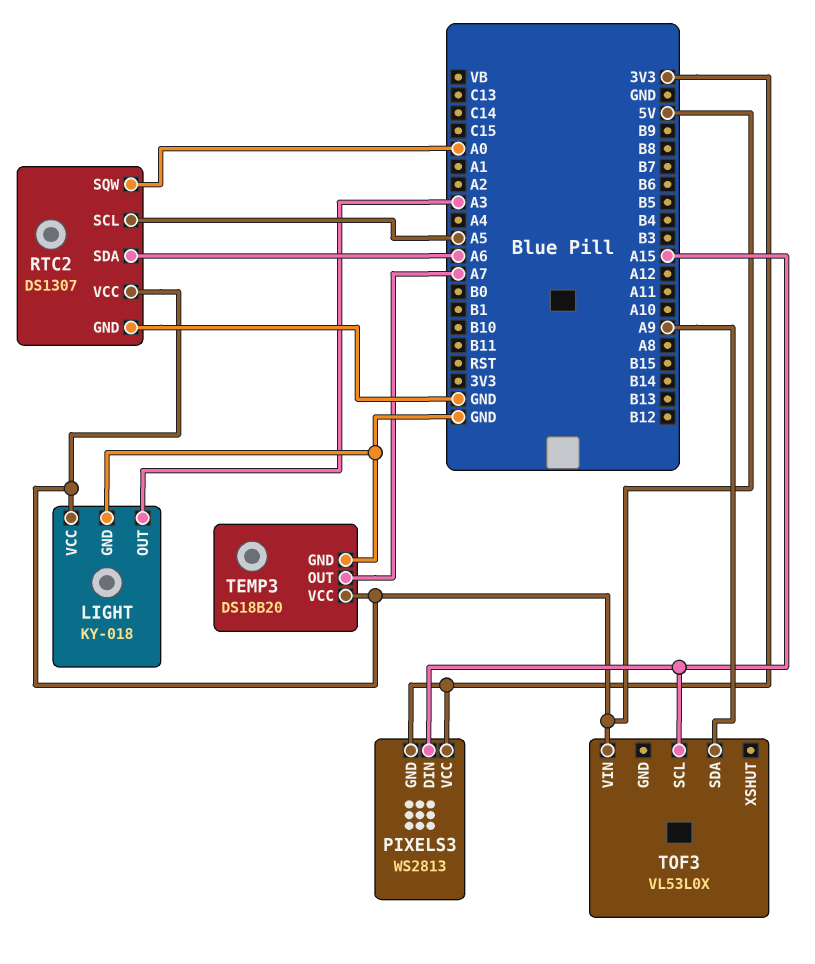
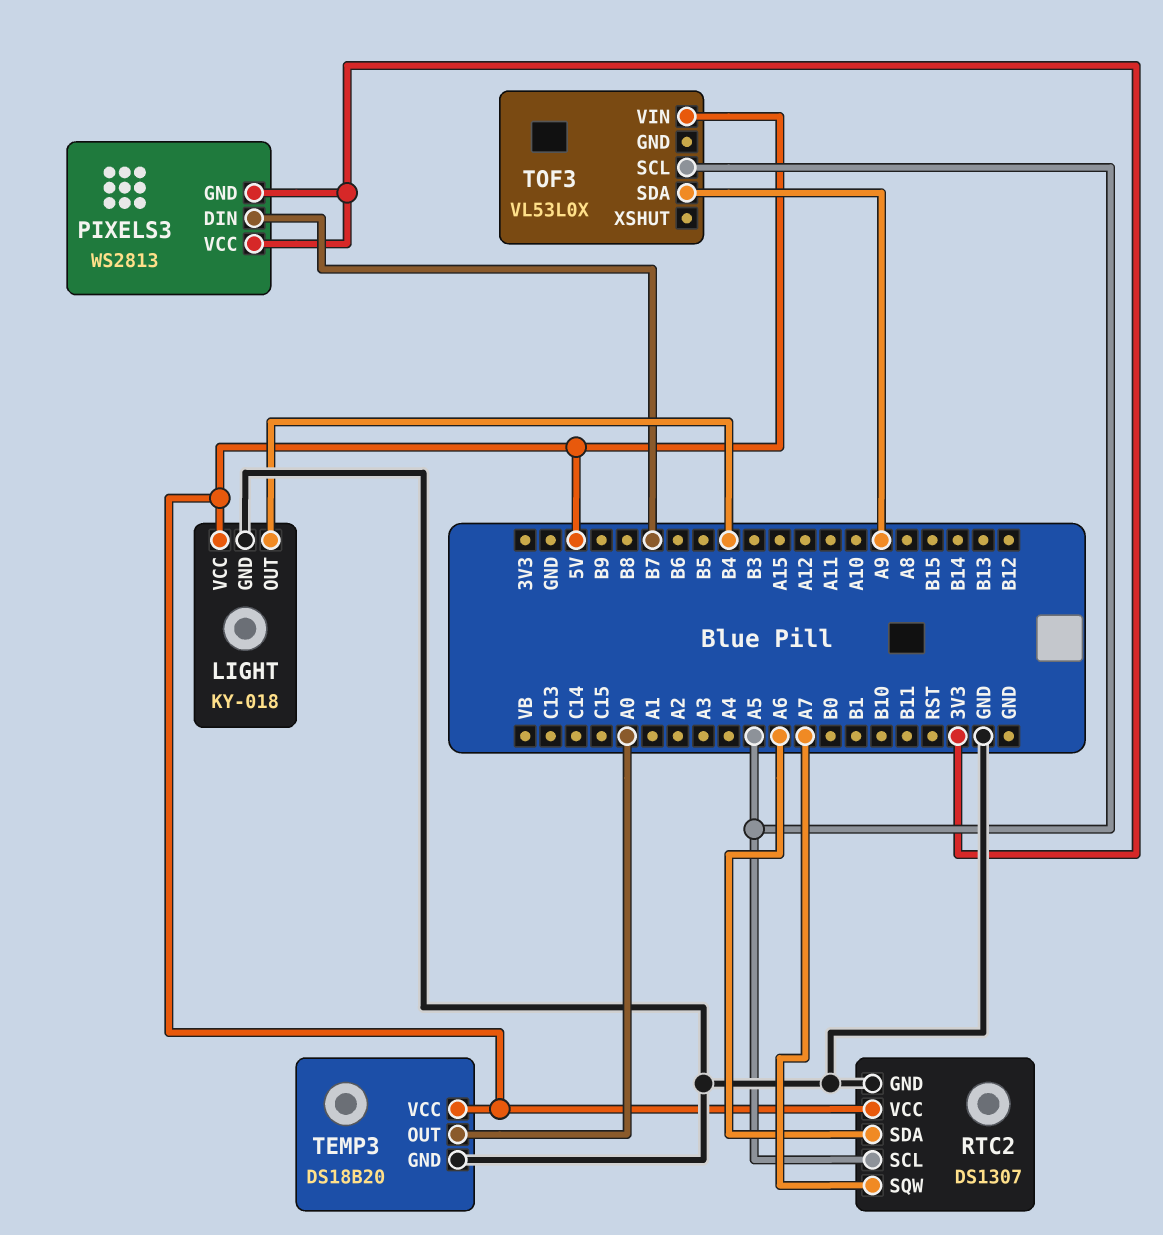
LIGHT pin OUT: A3 -> B4
PIXELS3 pin DIN: A15 -> B7
RTC2 pin SQW: A0 -> A7
TEMP3 pin OUT: A7 -> A0
TOF3 pin SCL: A15 -> A5

